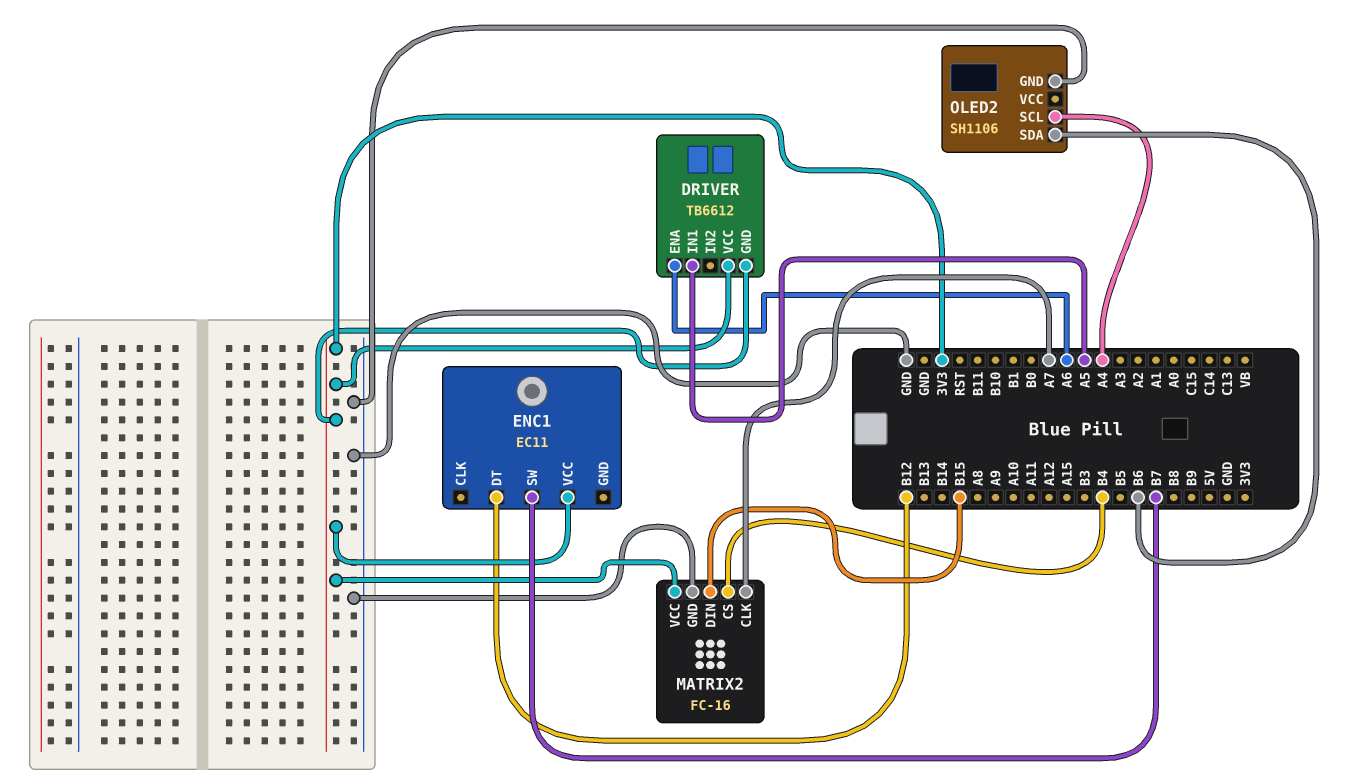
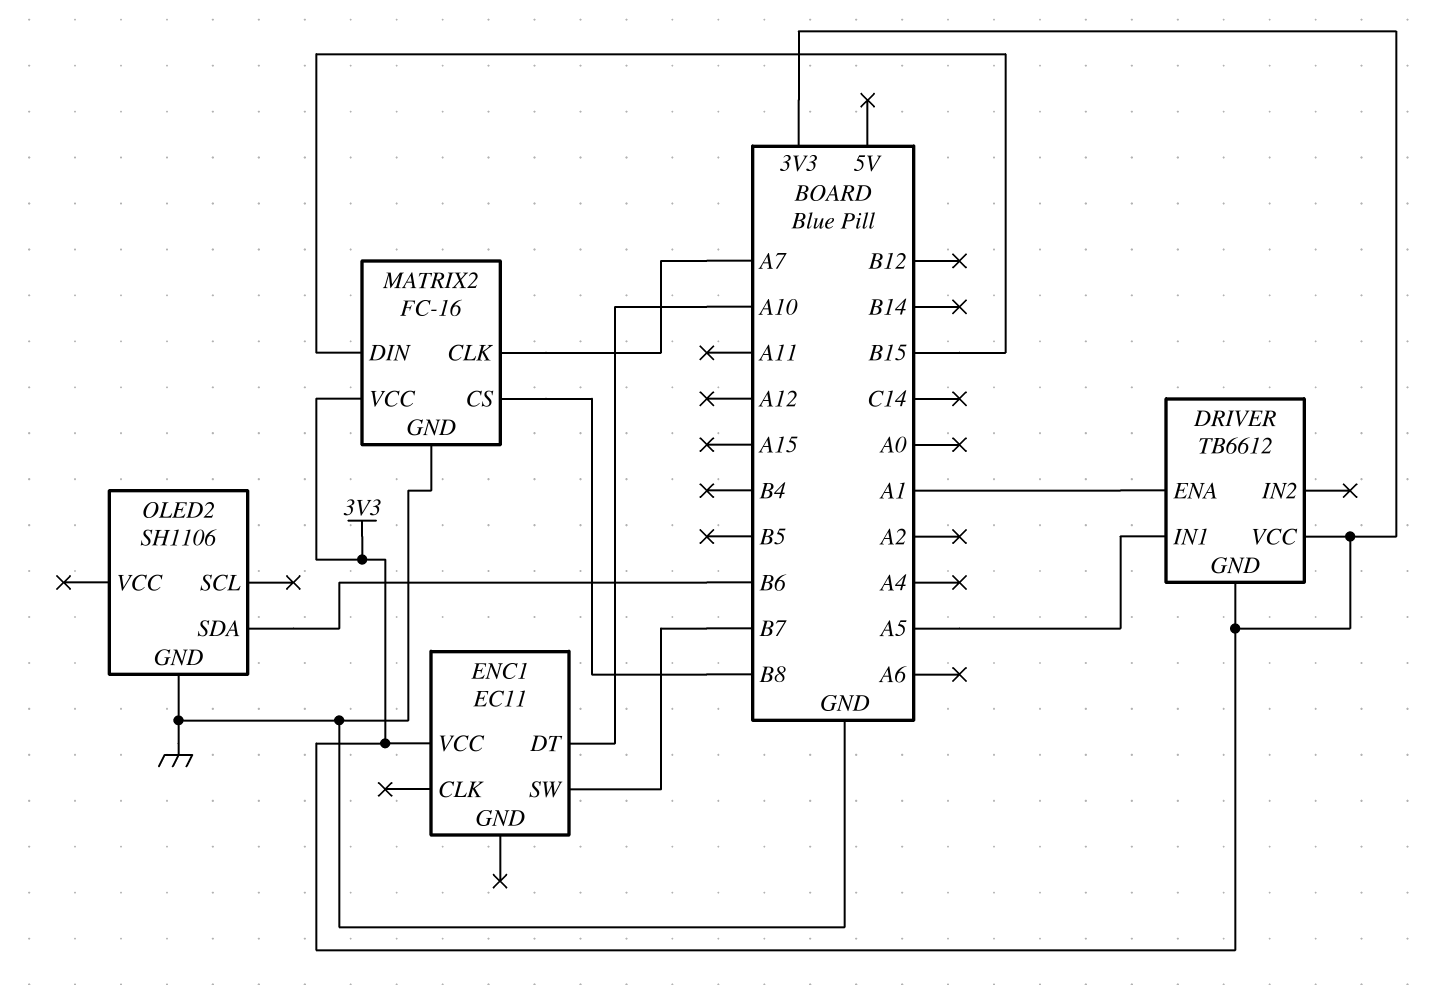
DRIVER pin ENA: A6 -> A1
ENC1 pin DT: B12 -> A10
MATRIX2 pin CS: B4 -> B8
OLED2 pin SCL: A4 -> none

